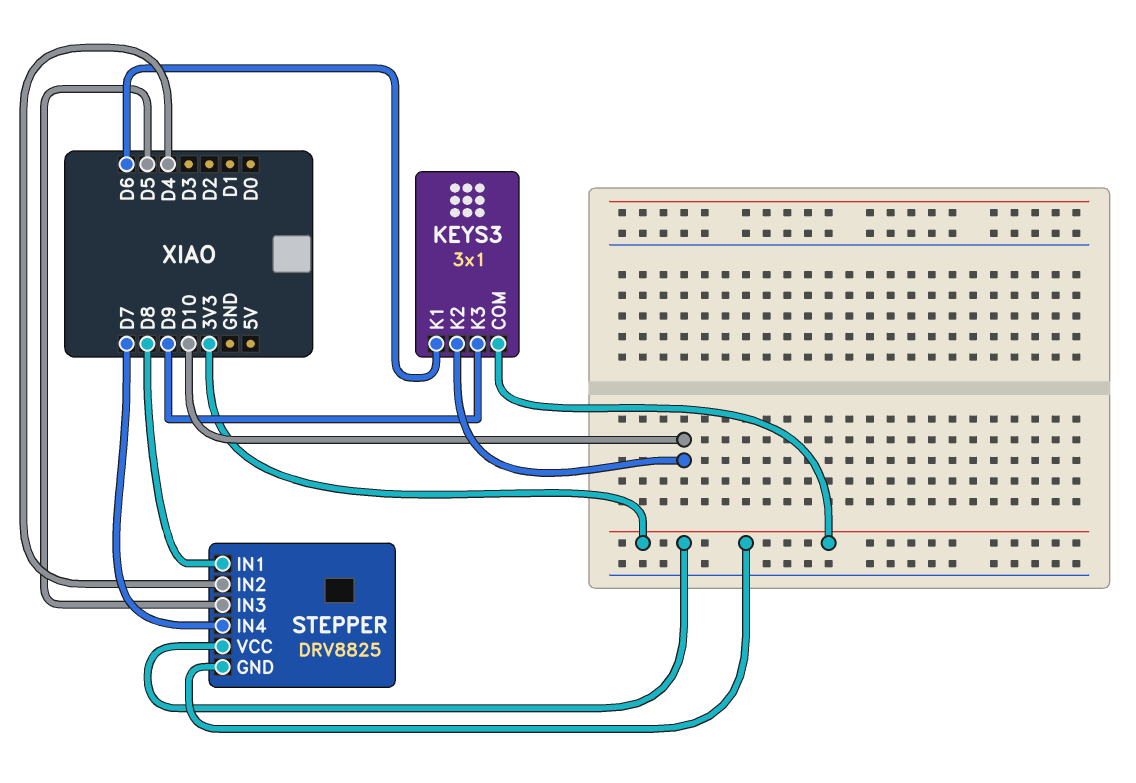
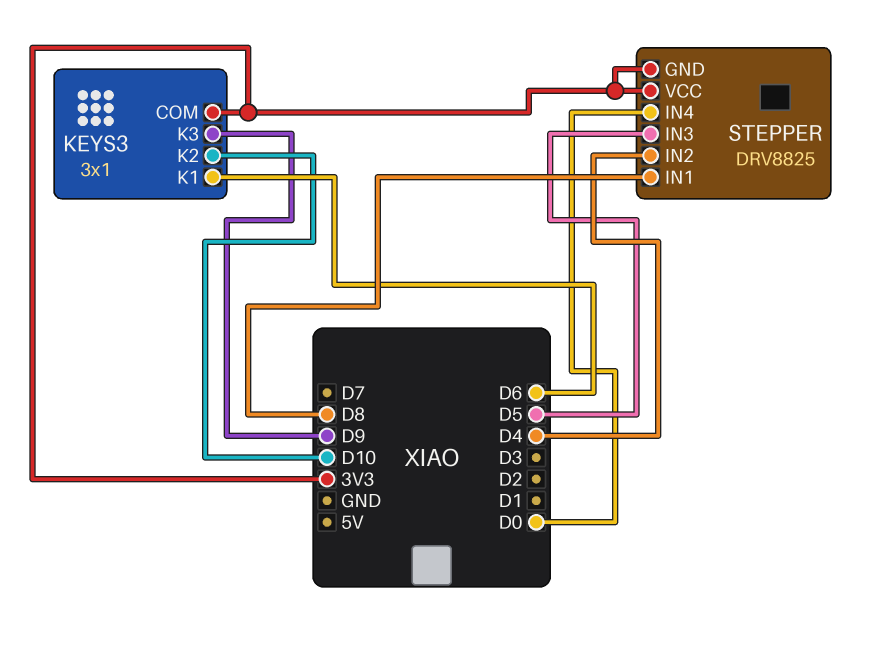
STEPPER pin IN4: D7 -> D0

